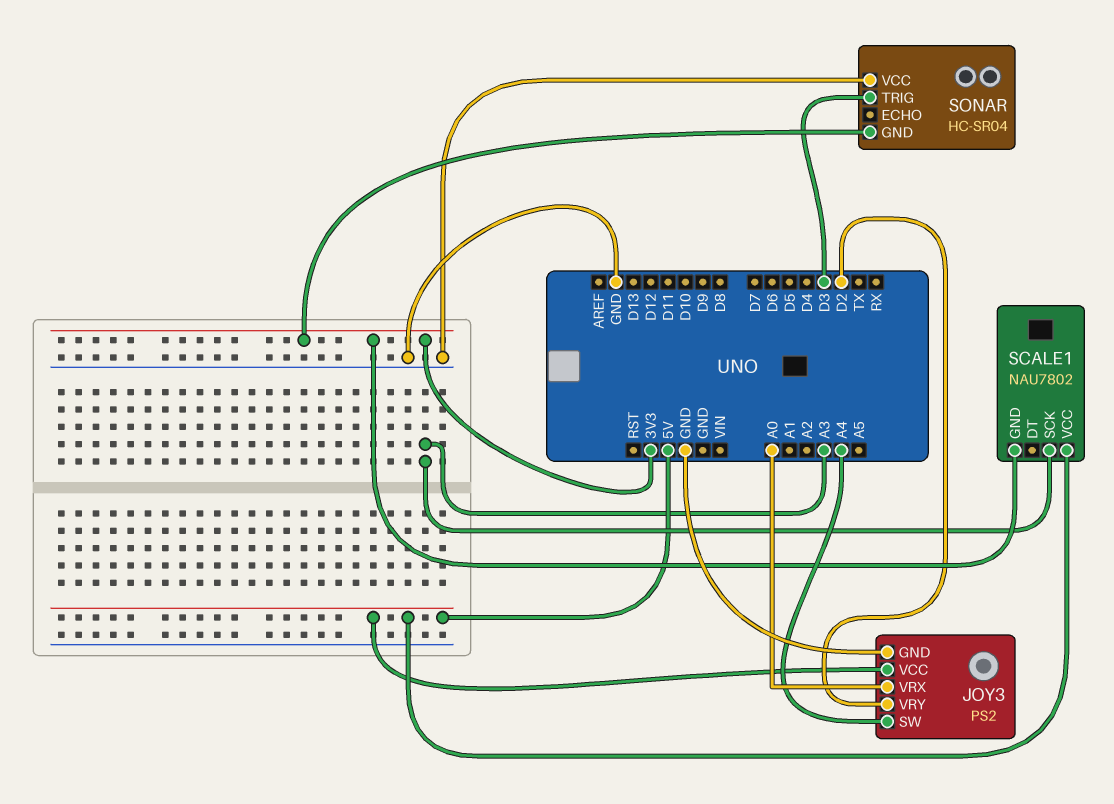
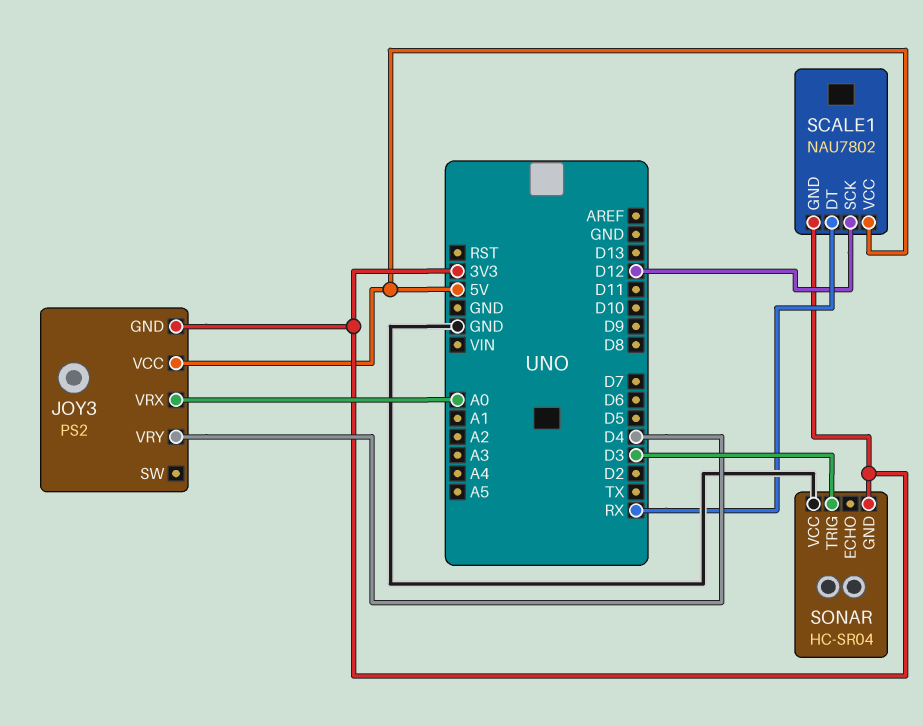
JOY3 pin GND: GND -> 3V3
JOY3 pin SW: A4 -> none
JOY3 pin VRY: D2 -> D4
SCALE1 pin DT: none -> RX
SCALE1 pin SCK: A3 -> D12

